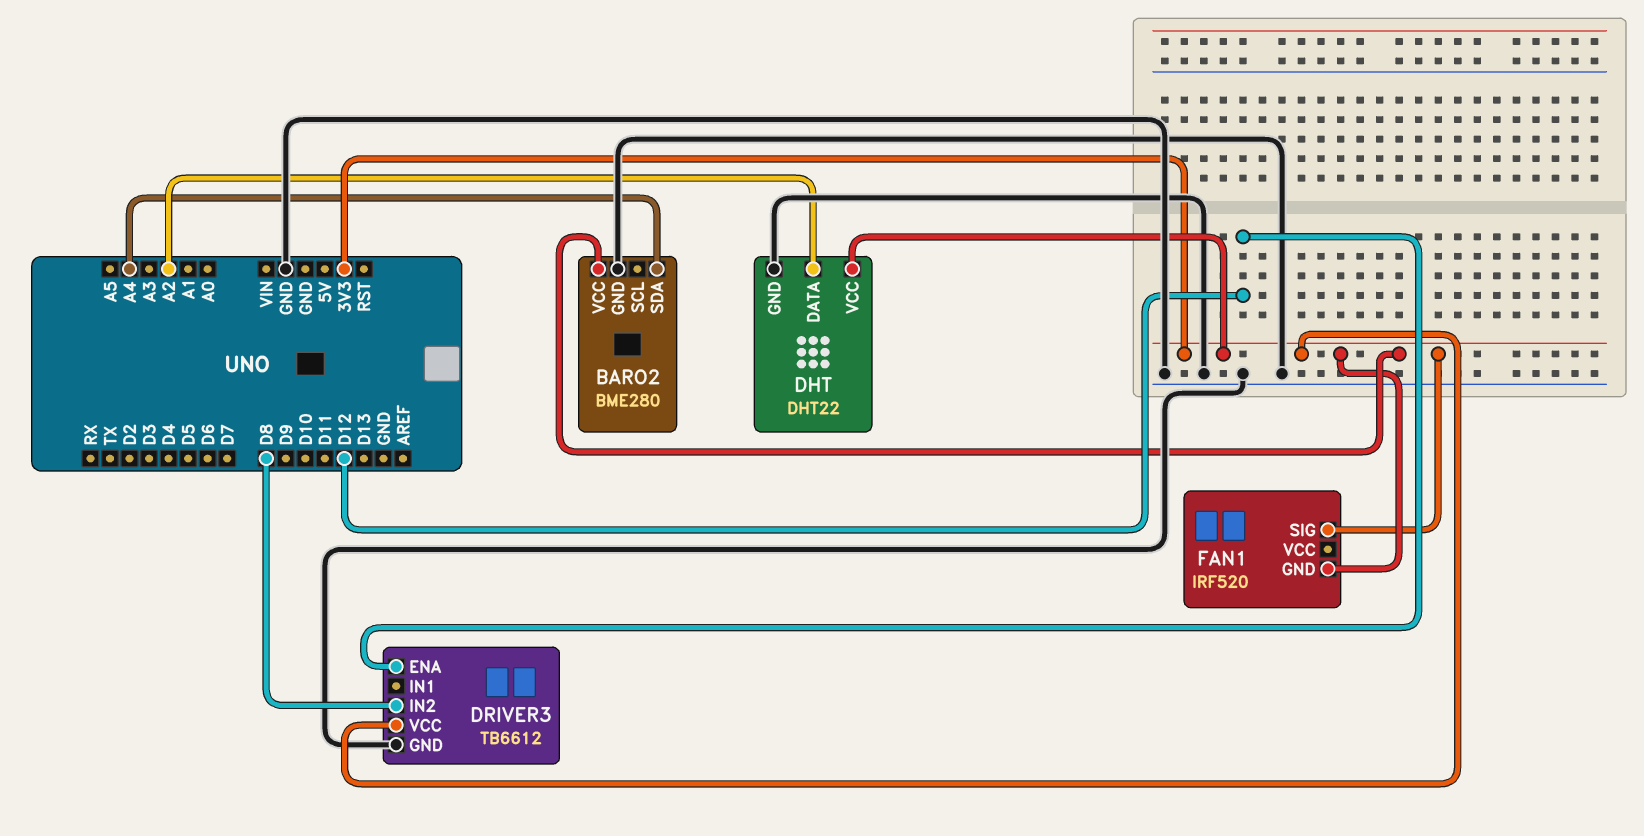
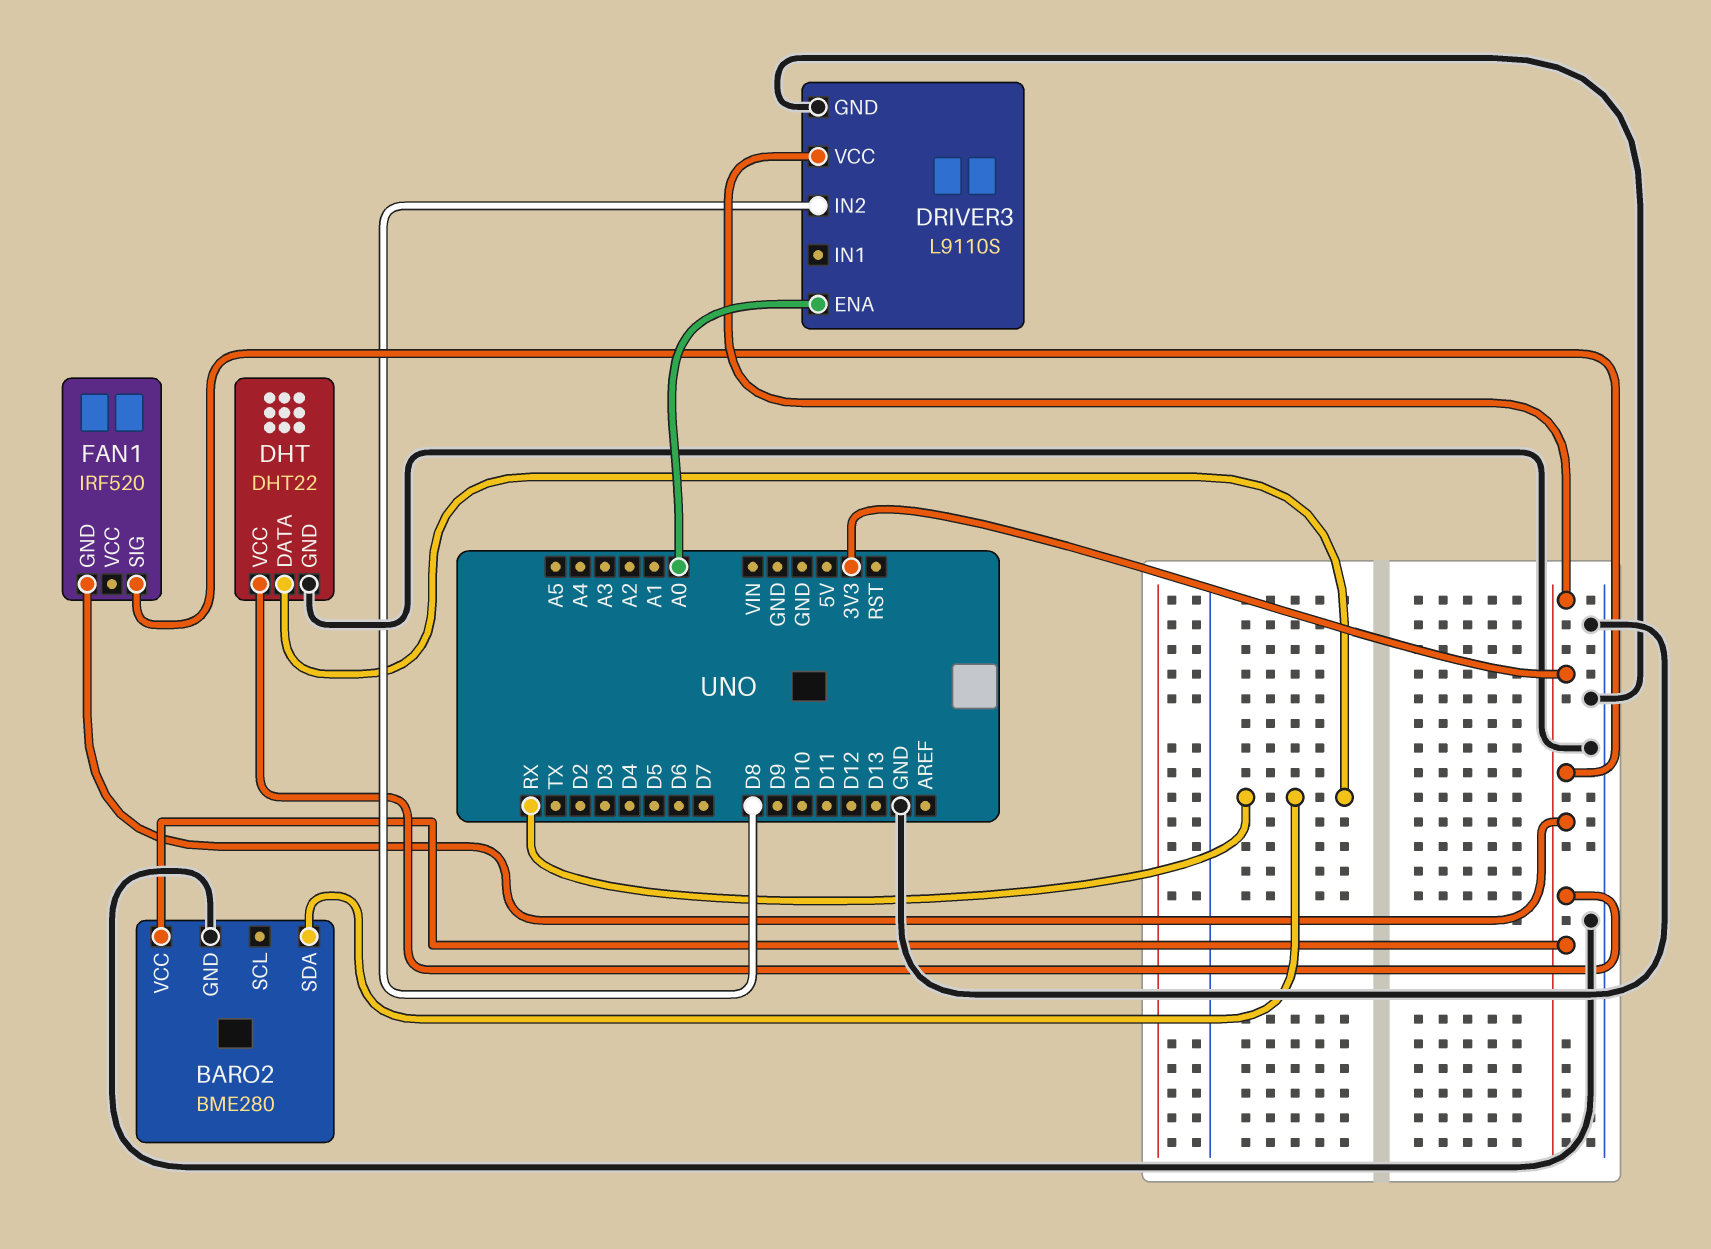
BARO2 pin SDA: A4 -> RX
DHT pin DATA: A2 -> RX
DRIVER3: TB6612 -> L9110S
DRIVER3 pin ENA: D12 -> A0

